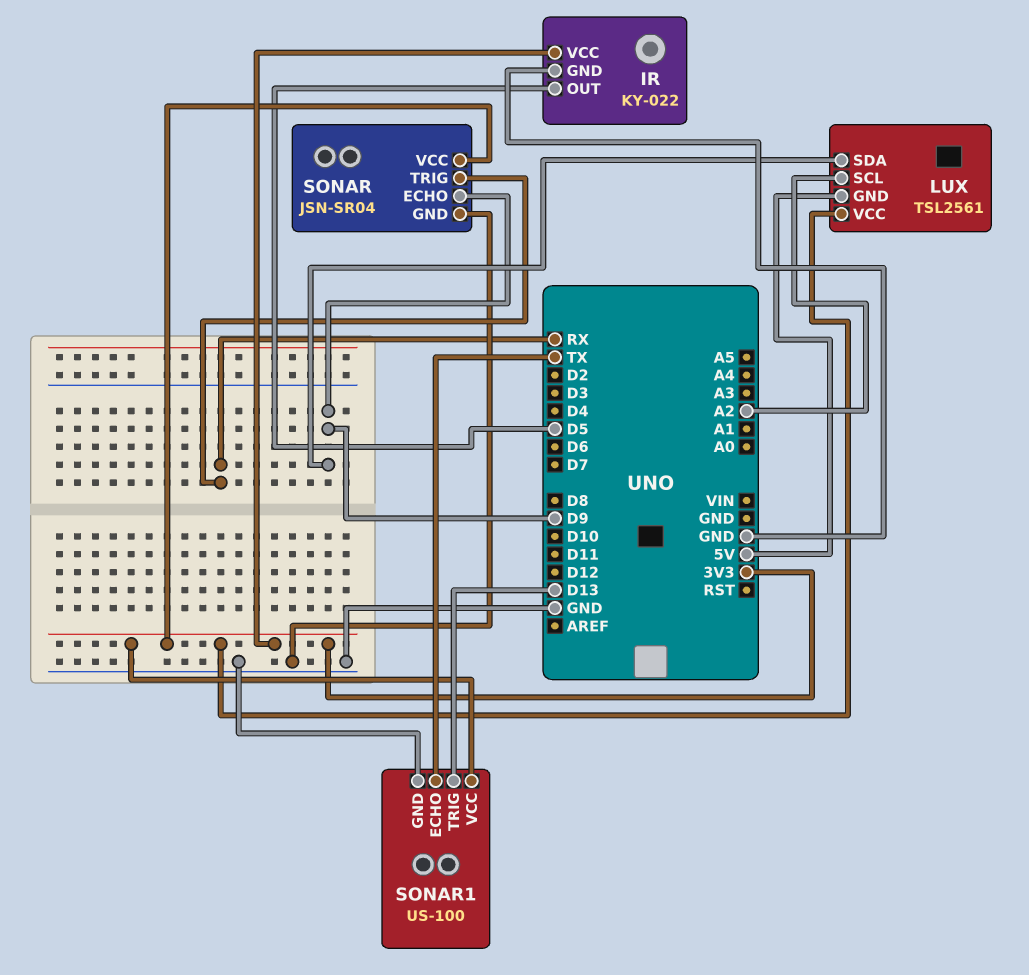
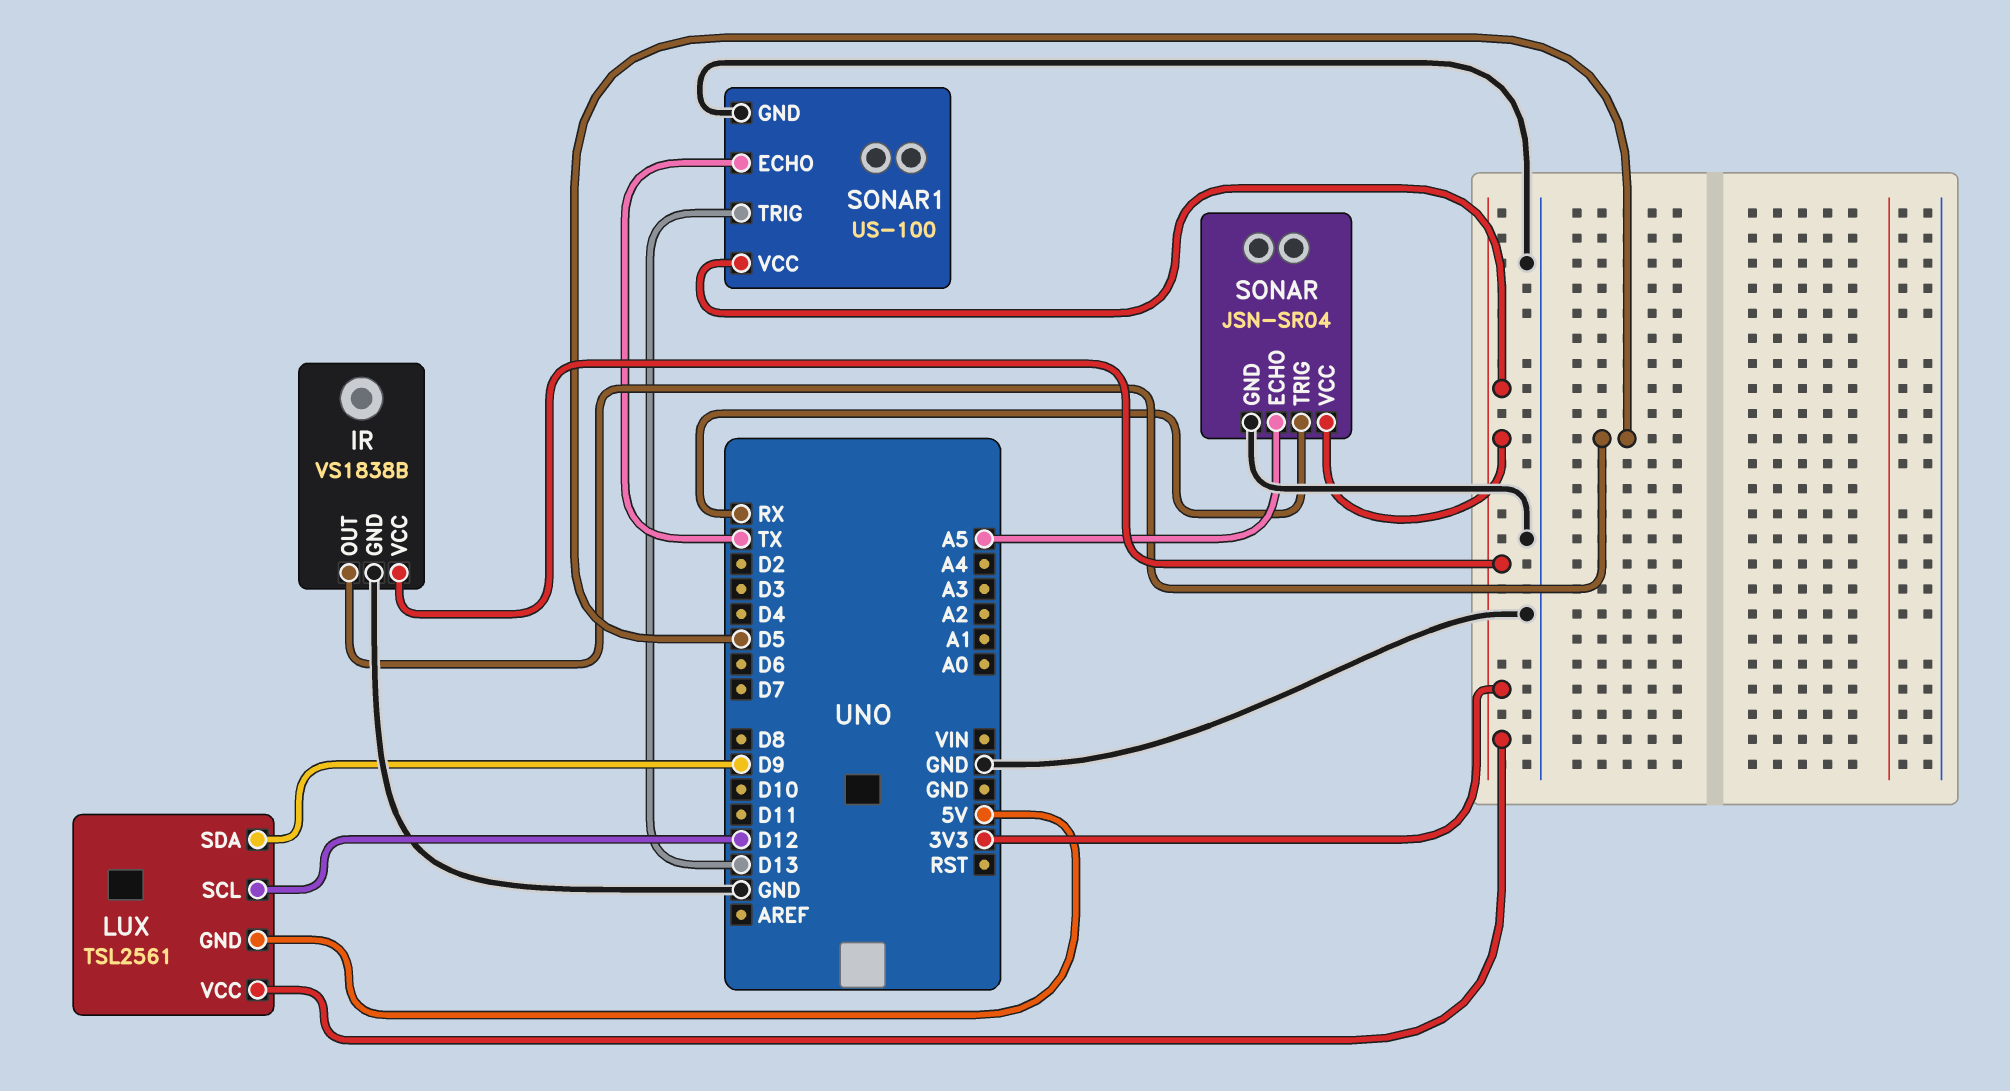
IR: KY-022 -> VS1838B
LUX pin SCL: A2 -> D12
SONAR pin ECHO: D9 -> A5

